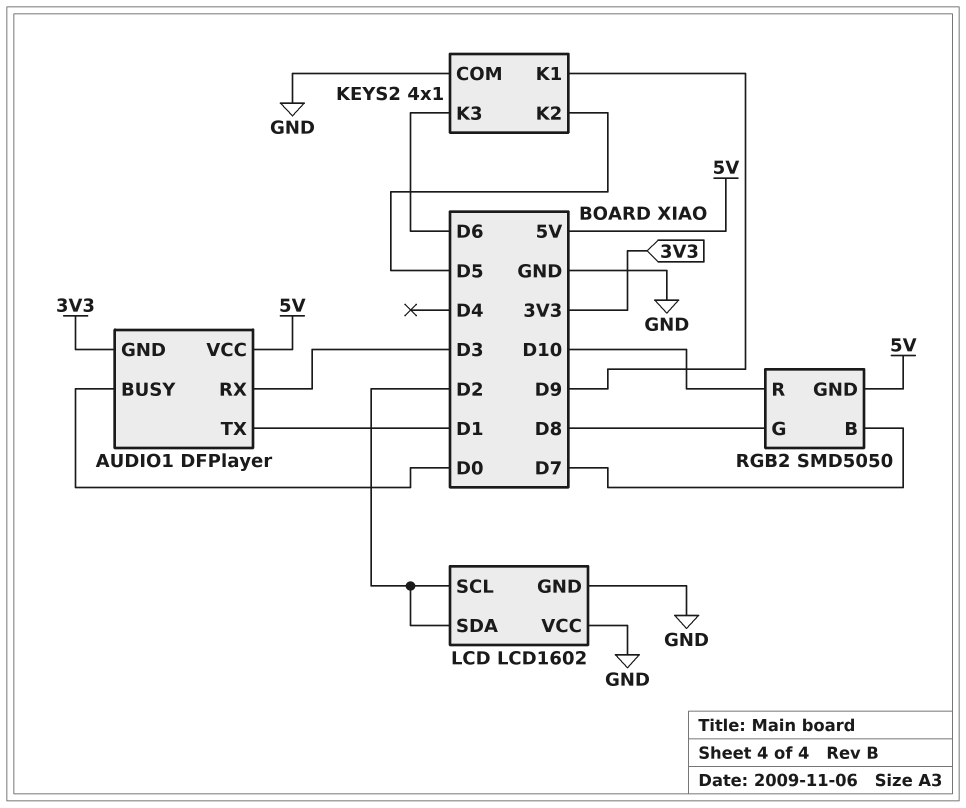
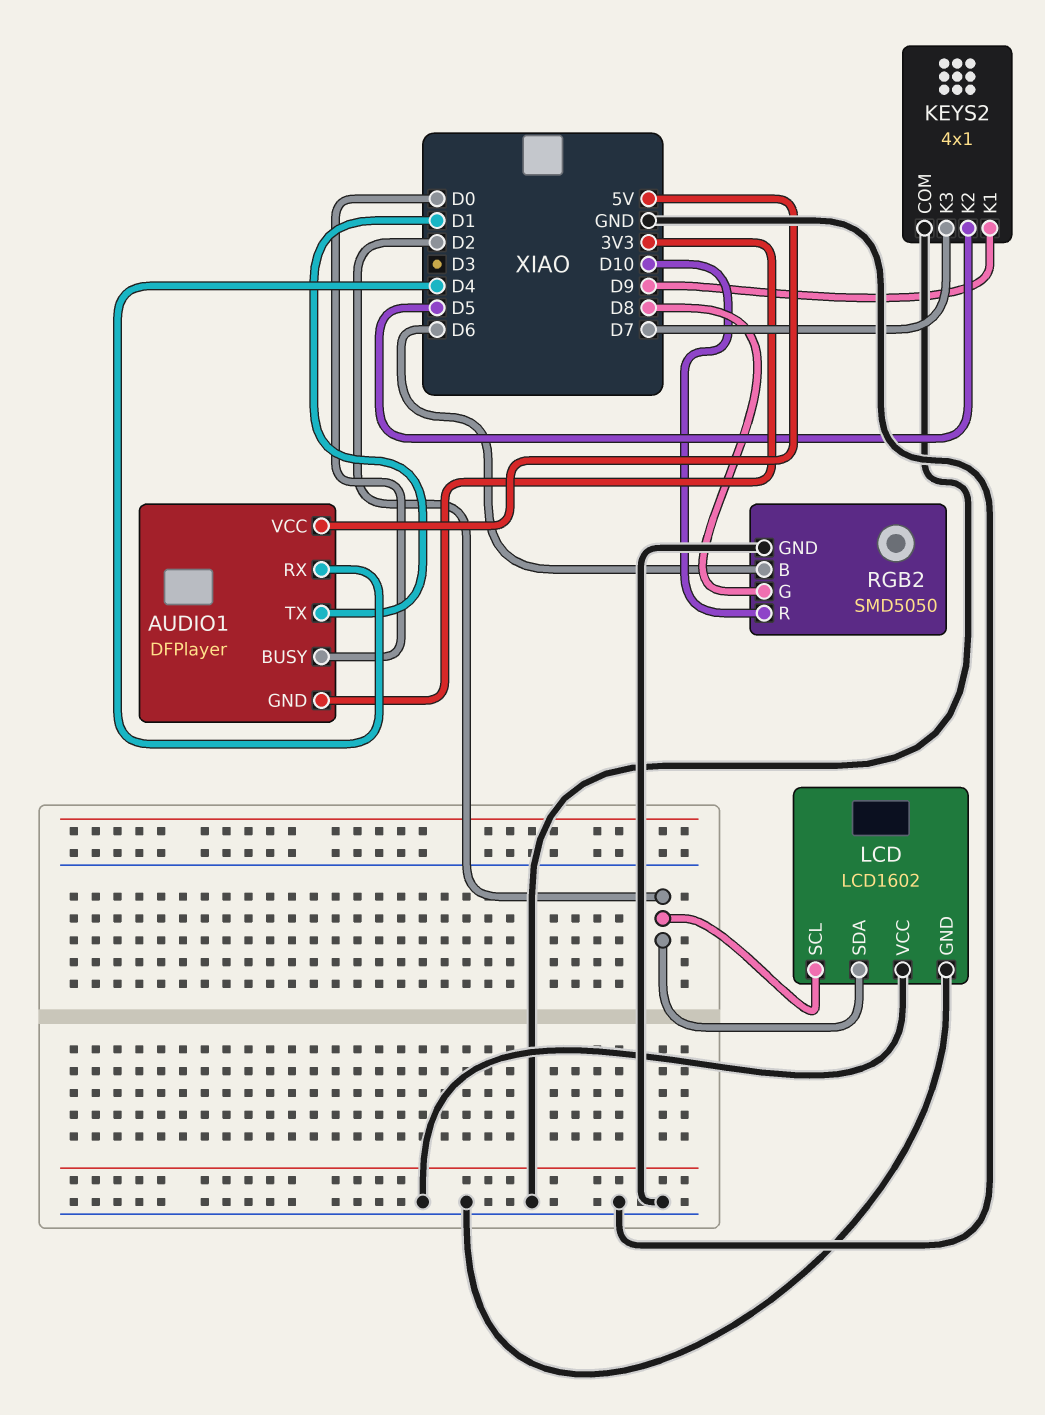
AUDIO1 pin RX: D3 -> D4
KEYS2 pin K3: D6 -> D7
RGB2 pin B: D7 -> D6
RGB2 pin GND: 5V -> GND

